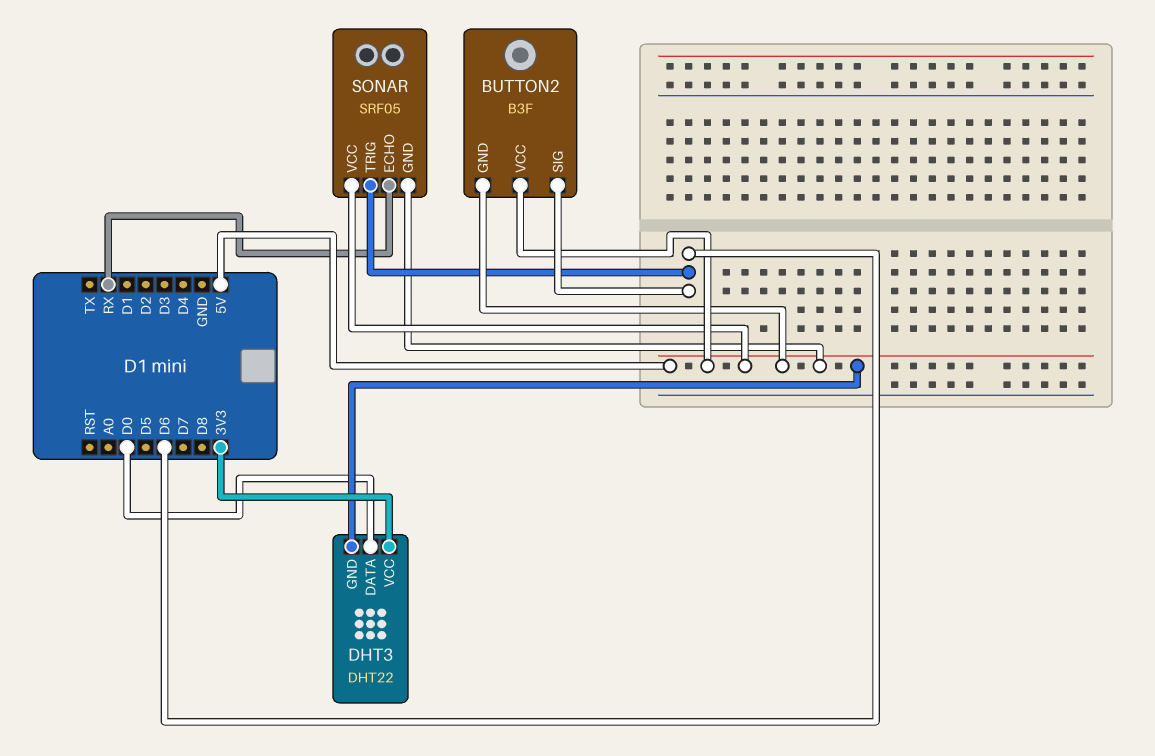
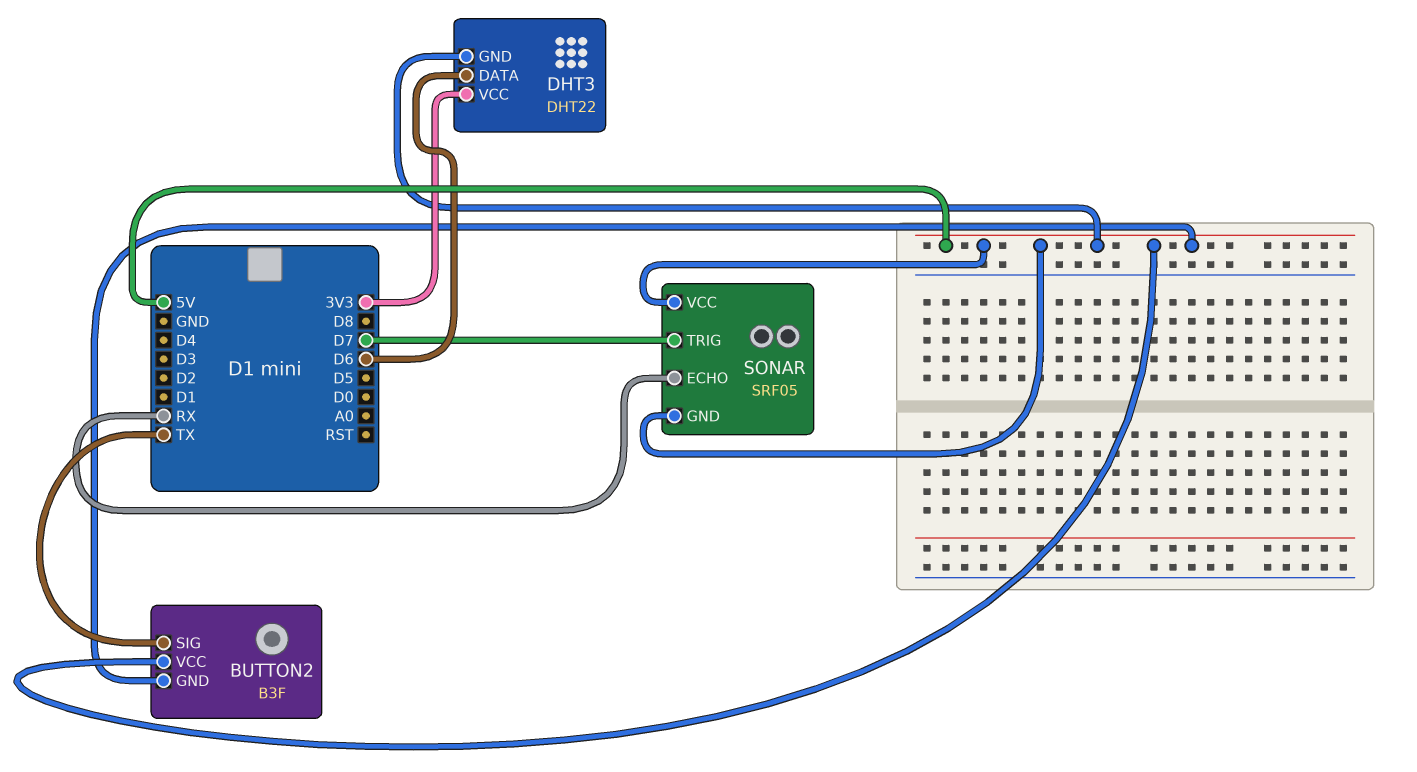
BUTTON2 pin SIG: D6 -> TX
DHT3 pin DATA: D0 -> D6
SONAR pin TRIG: D6 -> D7

